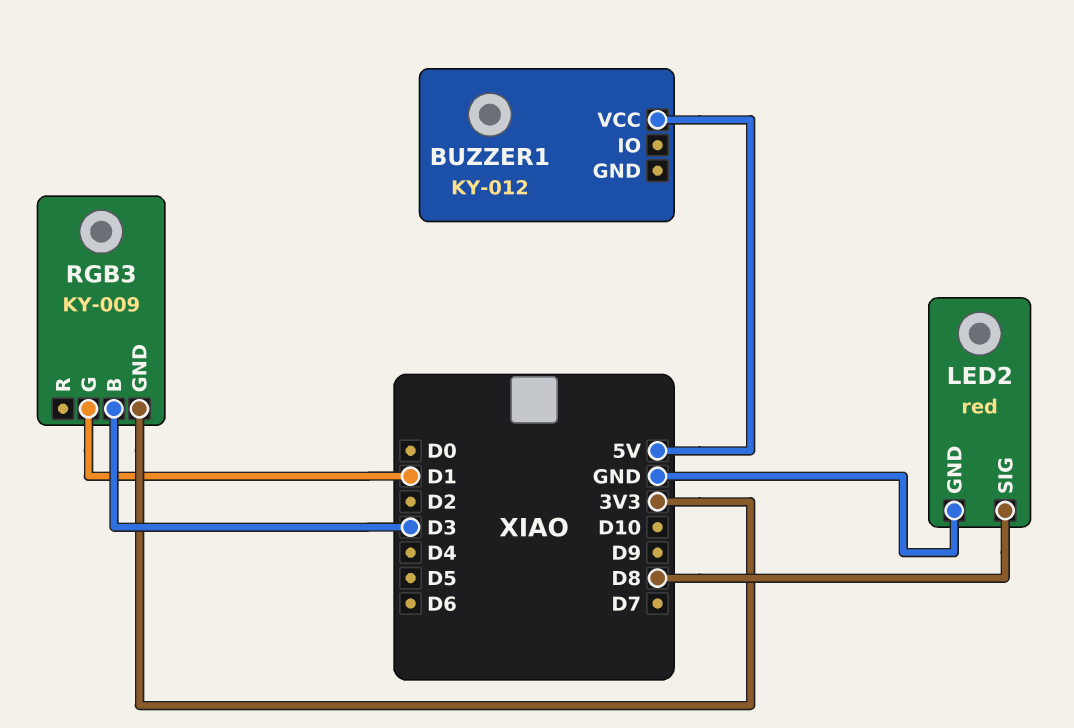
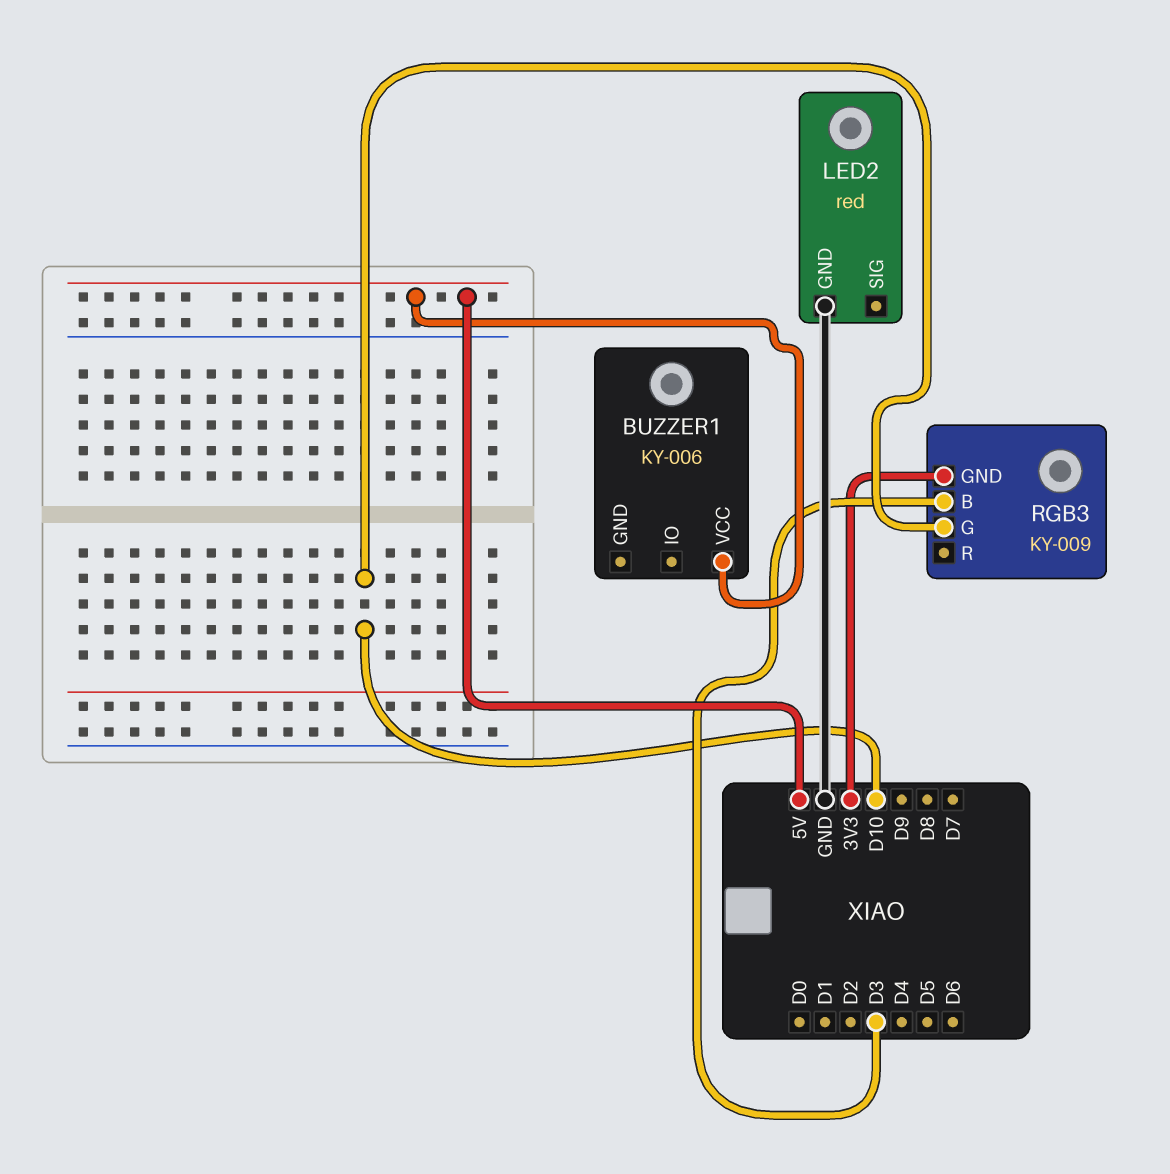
BUZZER1: KY-012 -> KY-006
LED2 pin SIG: D8 -> none
RGB3 pin G: D1 -> D10

